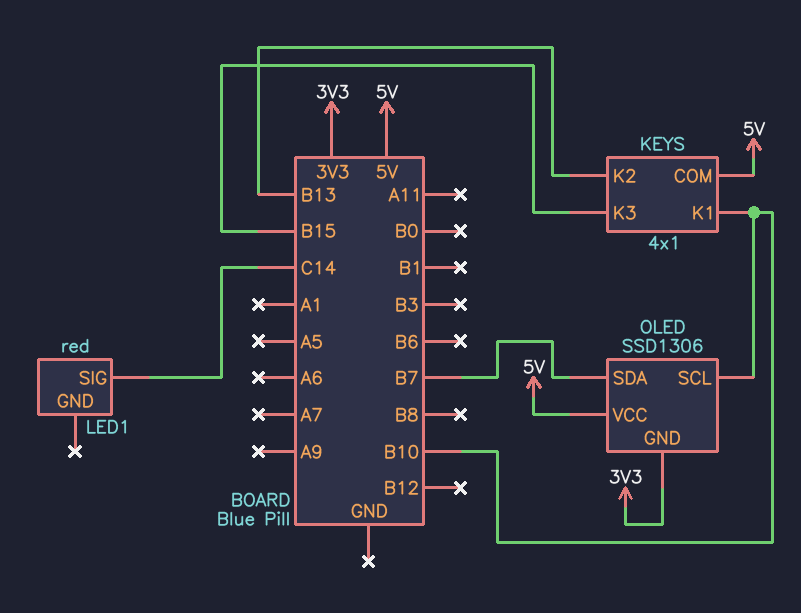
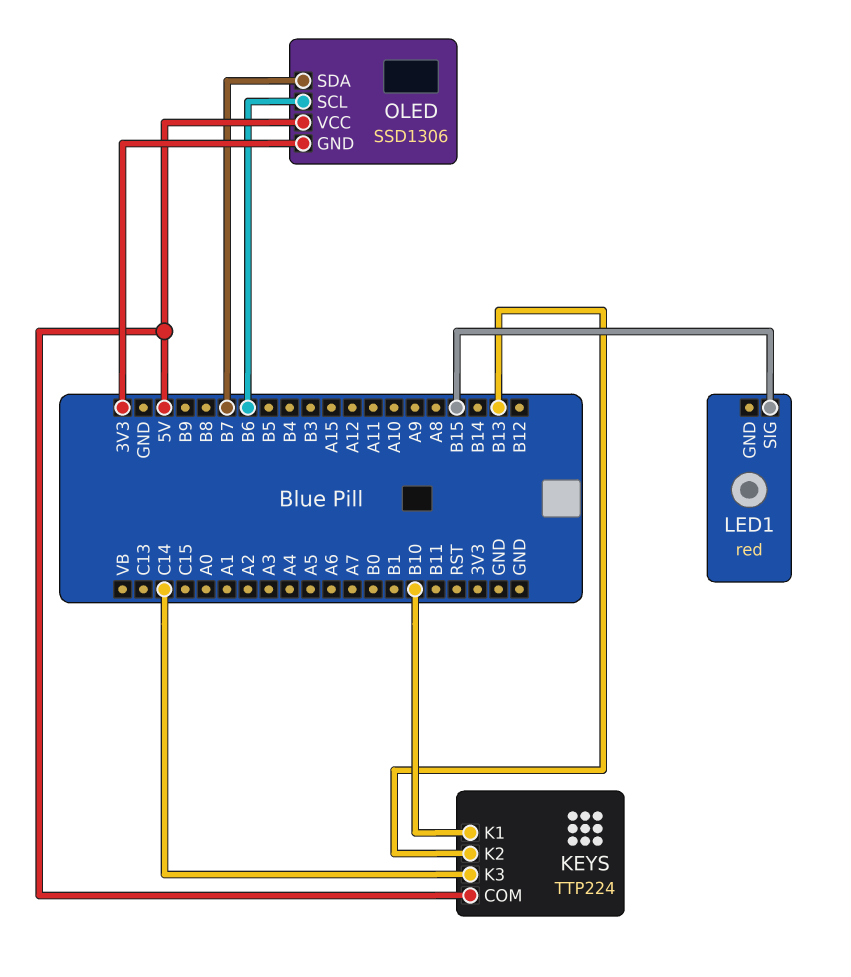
KEYS: 4x1 -> TTP224
KEYS pin K3: B15 -> C14
LED1 pin SIG: C14 -> B15
OLED pin SCL: B10 -> B6

